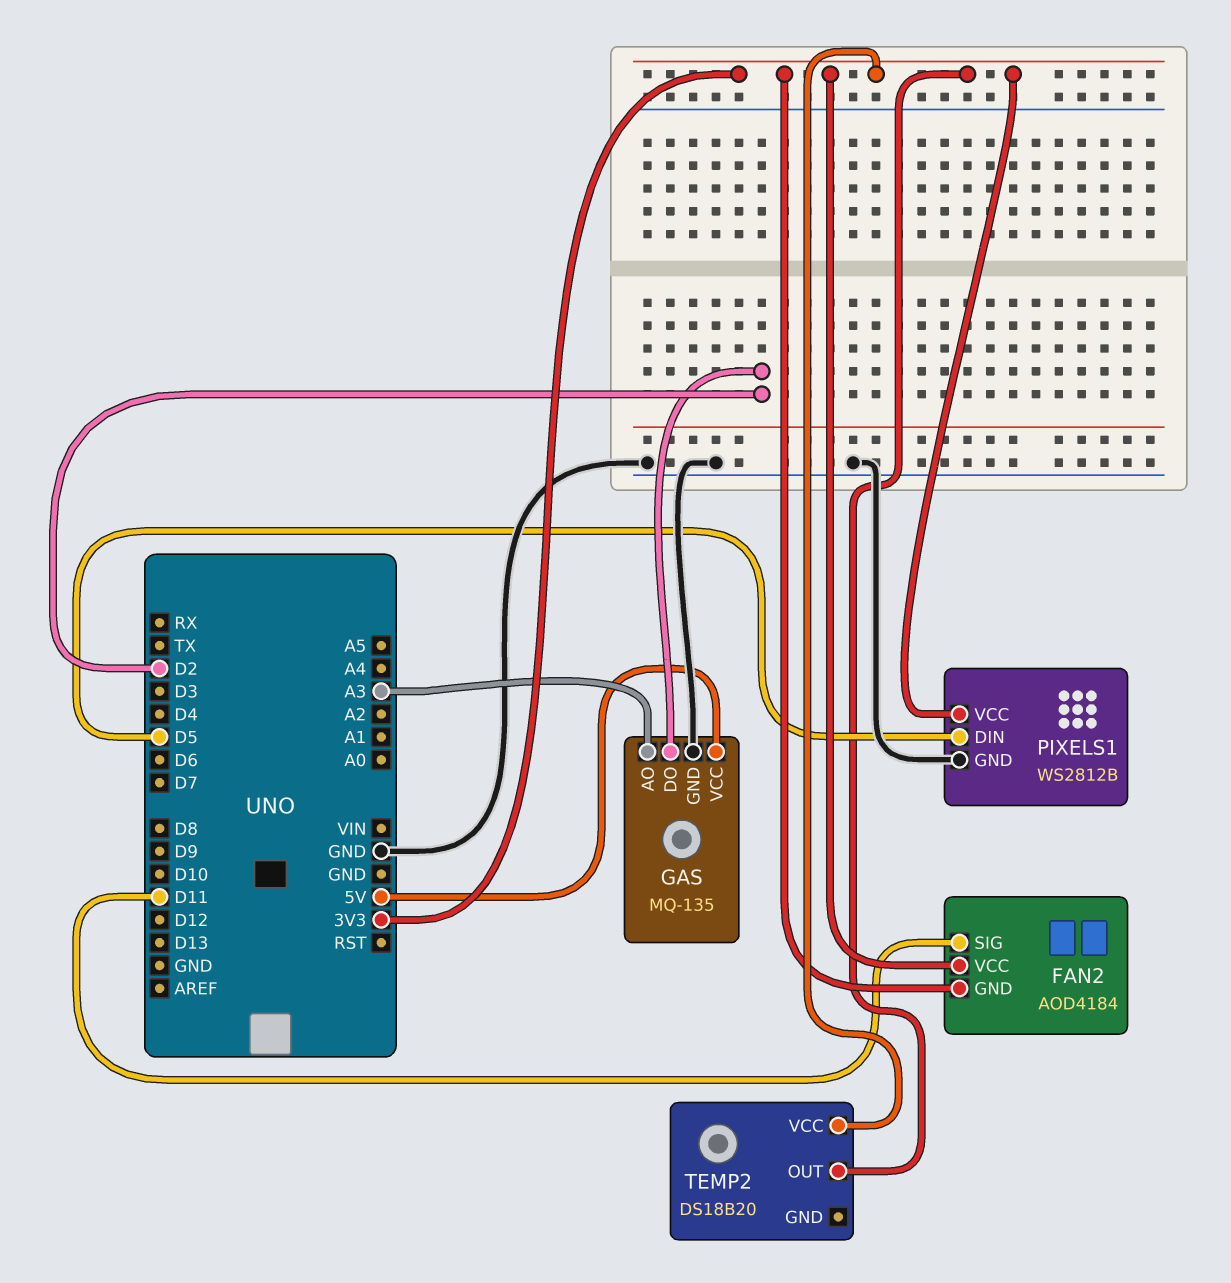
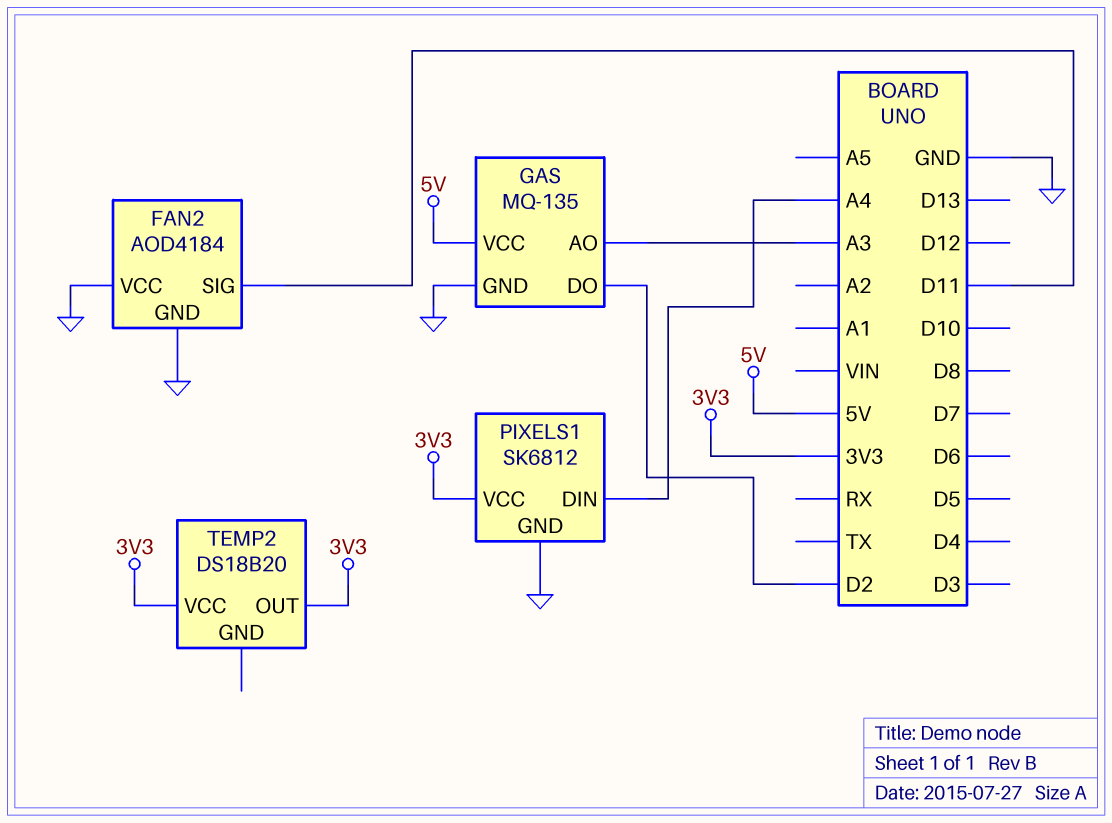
FAN2 pin GND: 3V3 -> GND
FAN2 pin VCC: 3V3 -> GND
PIXELS1: WS2812B -> SK6812
PIXELS1 pin DIN: D5 -> A4

